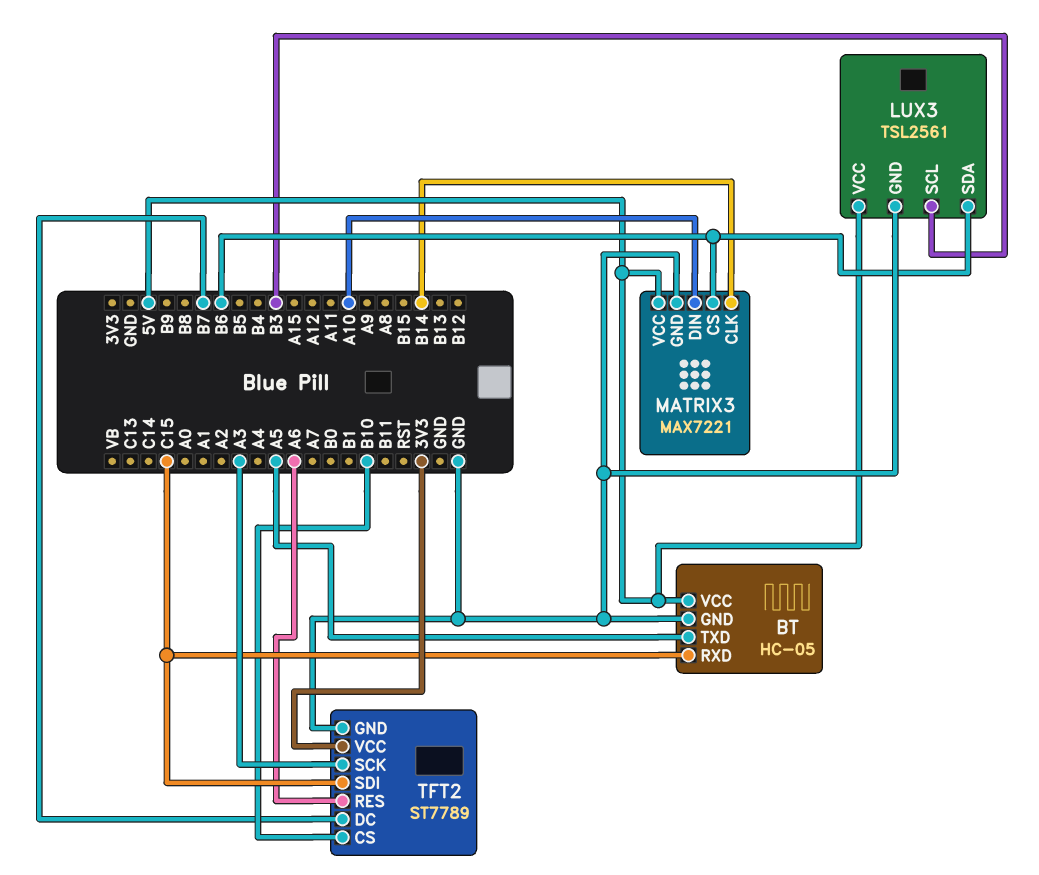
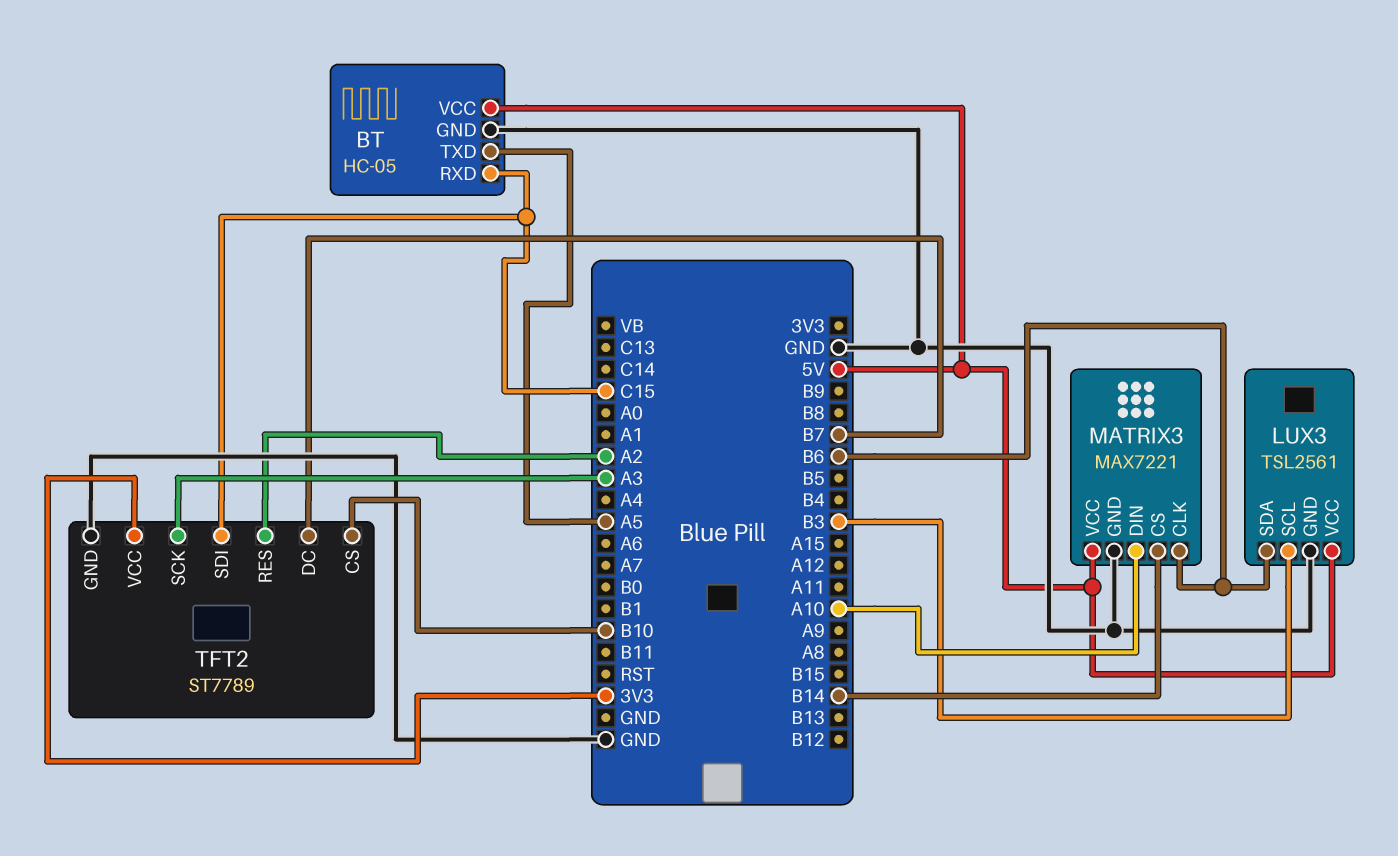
MATRIX3 pin CLK: B14 -> B6
MATRIX3 pin CS: B6 -> B14
TFT2 pin RES: A6 -> A2

